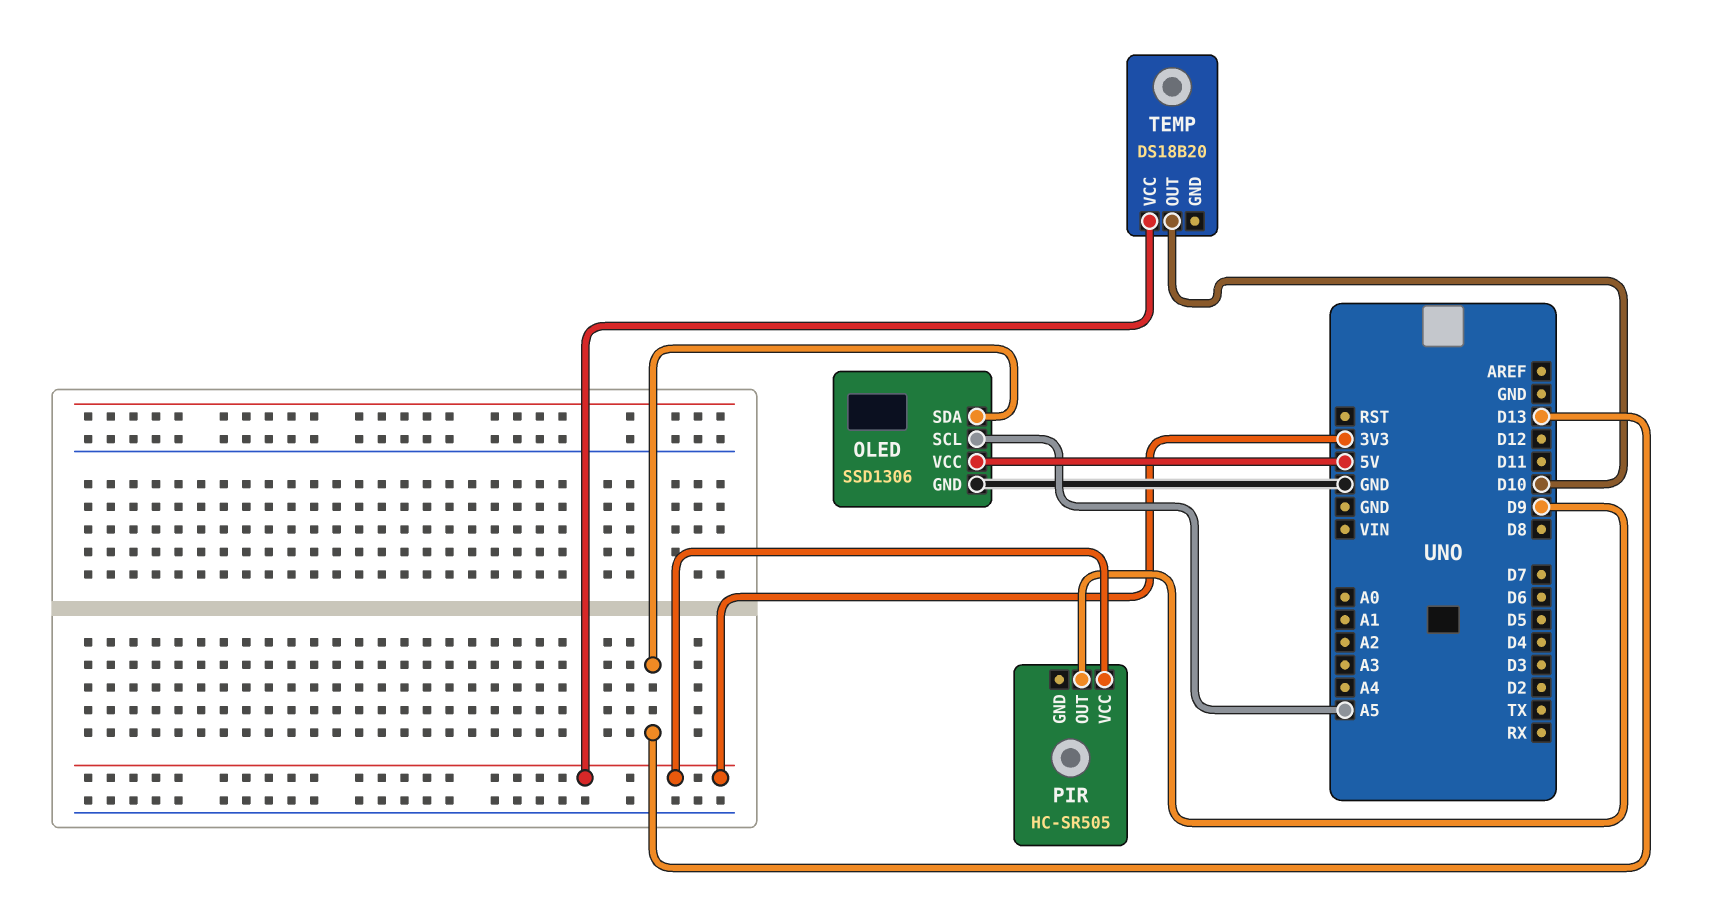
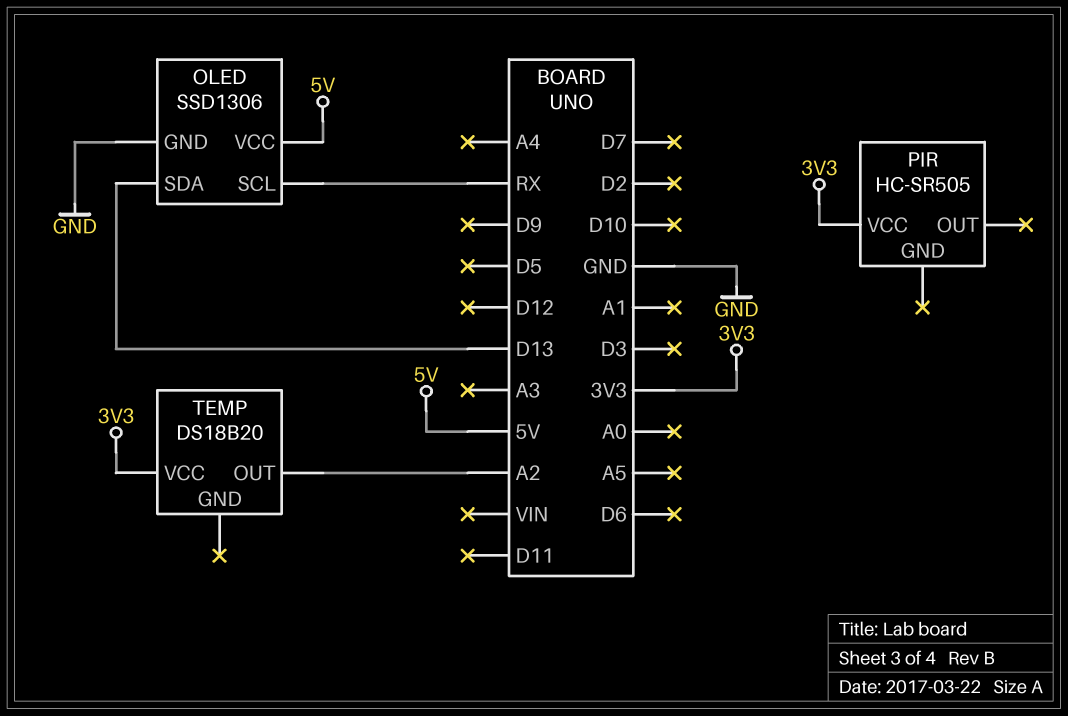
OLED pin SCL: A5 -> RX
PIR pin OUT: D9 -> none
TEMP pin OUT: D10 -> A2

